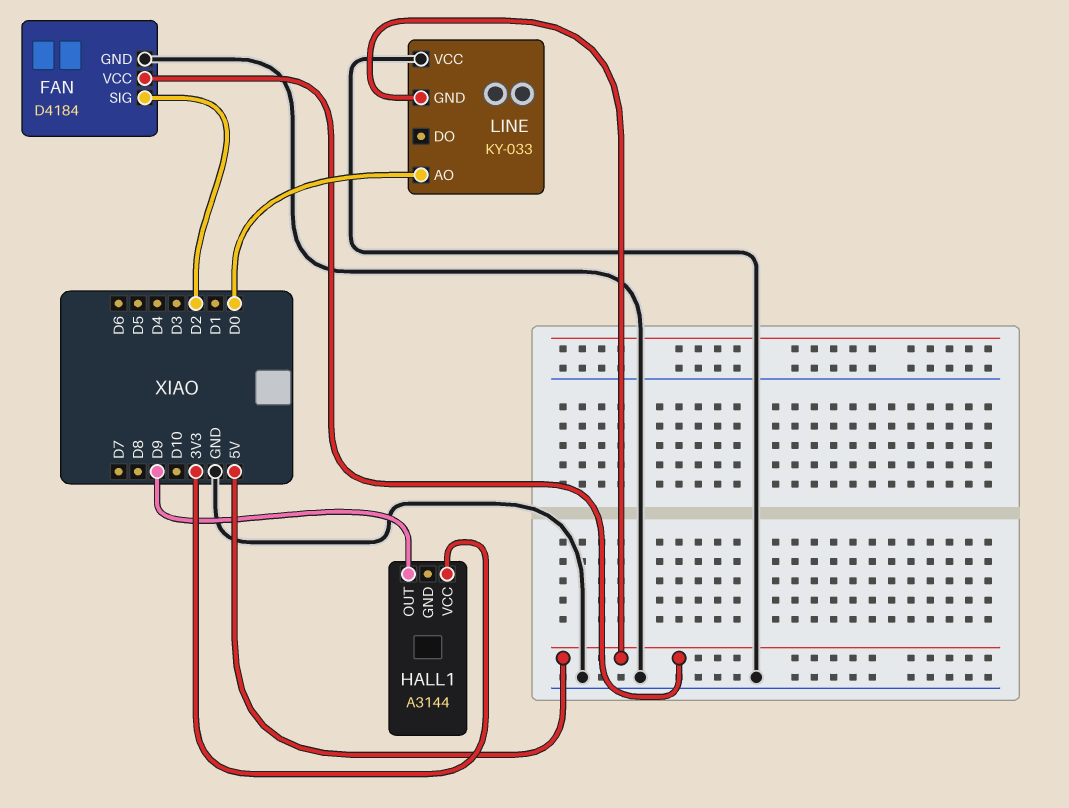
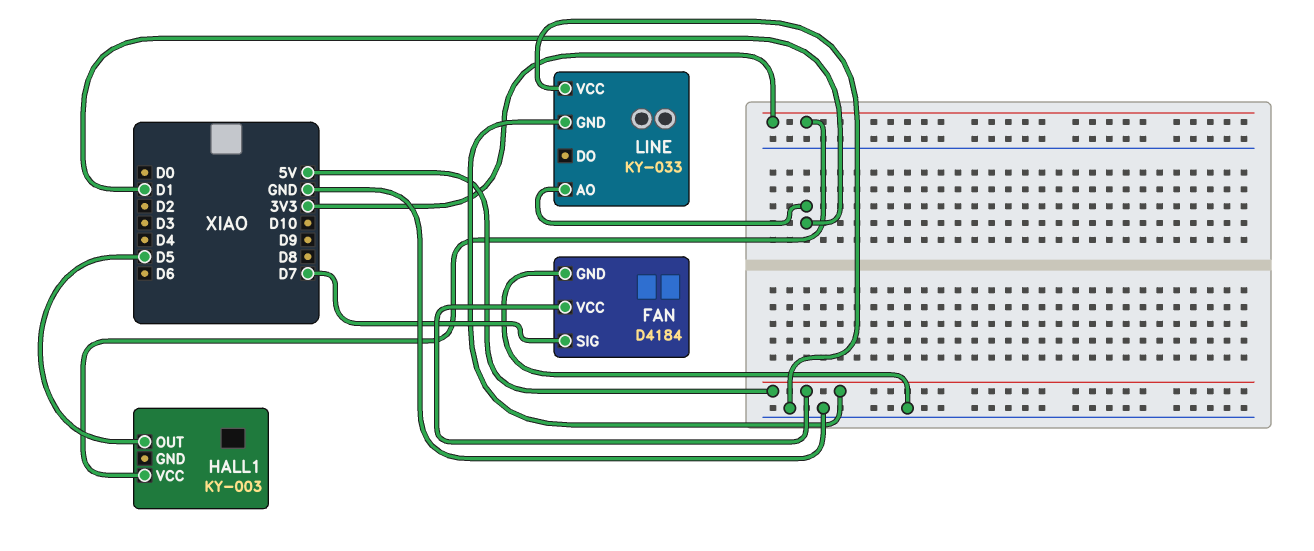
FAN pin SIG: D2 -> D7
HALL1: A3144 -> KY-003
HALL1 pin OUT: D9 -> D5
LINE pin AO: D0 -> D1

